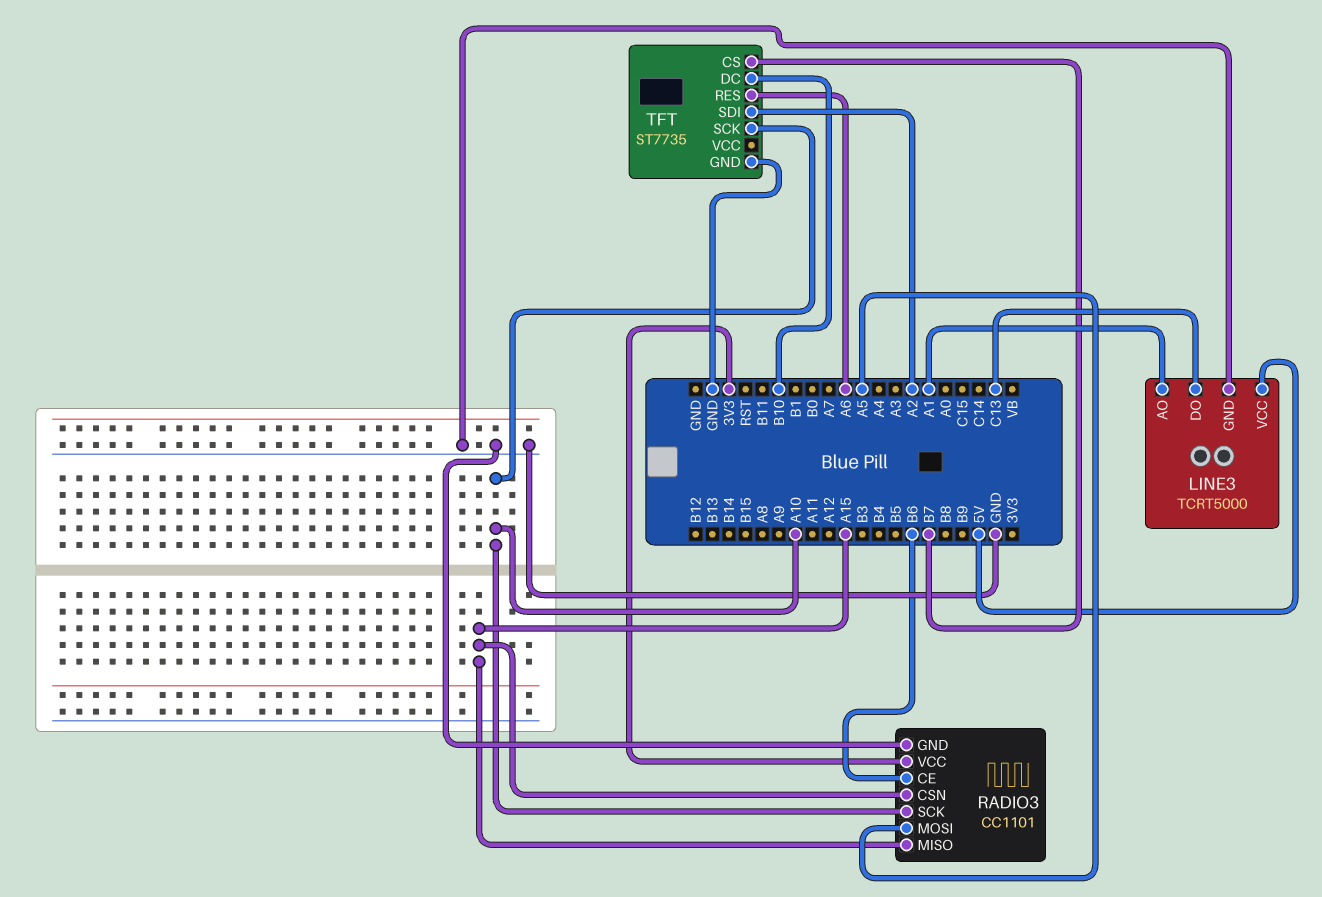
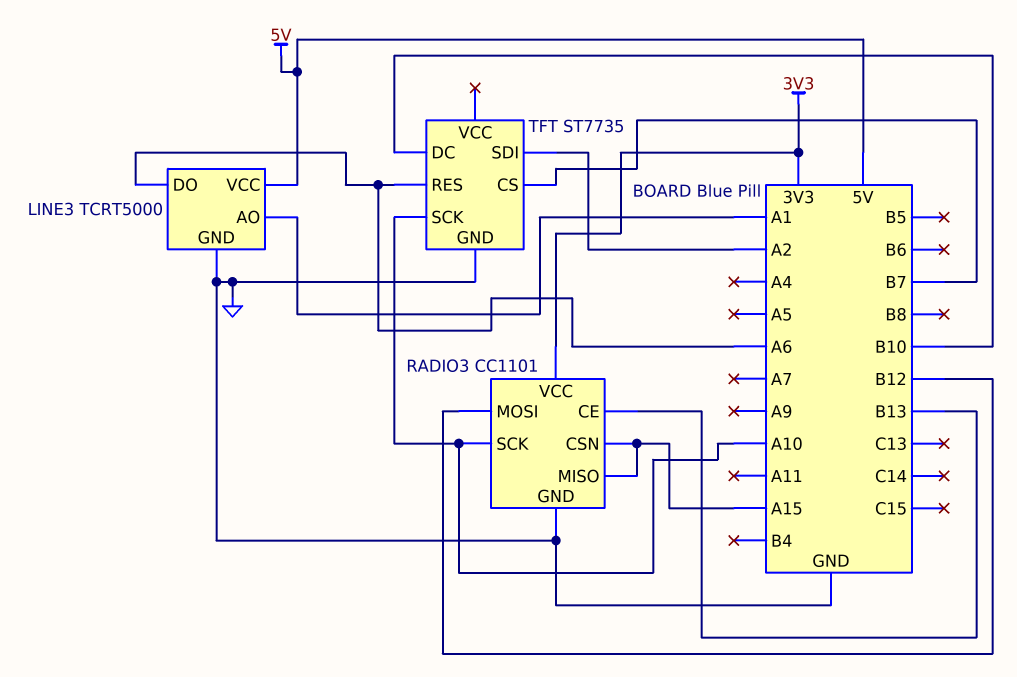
LINE3 pin DO: C13 -> A6
RADIO3 pin CE: B6 -> B13
RADIO3 pin MOSI: A5 -> B12

